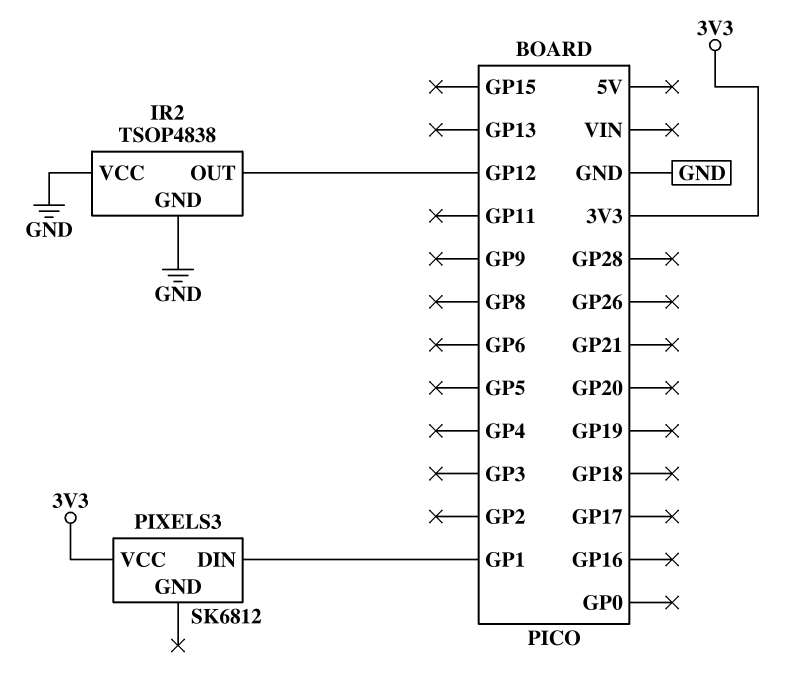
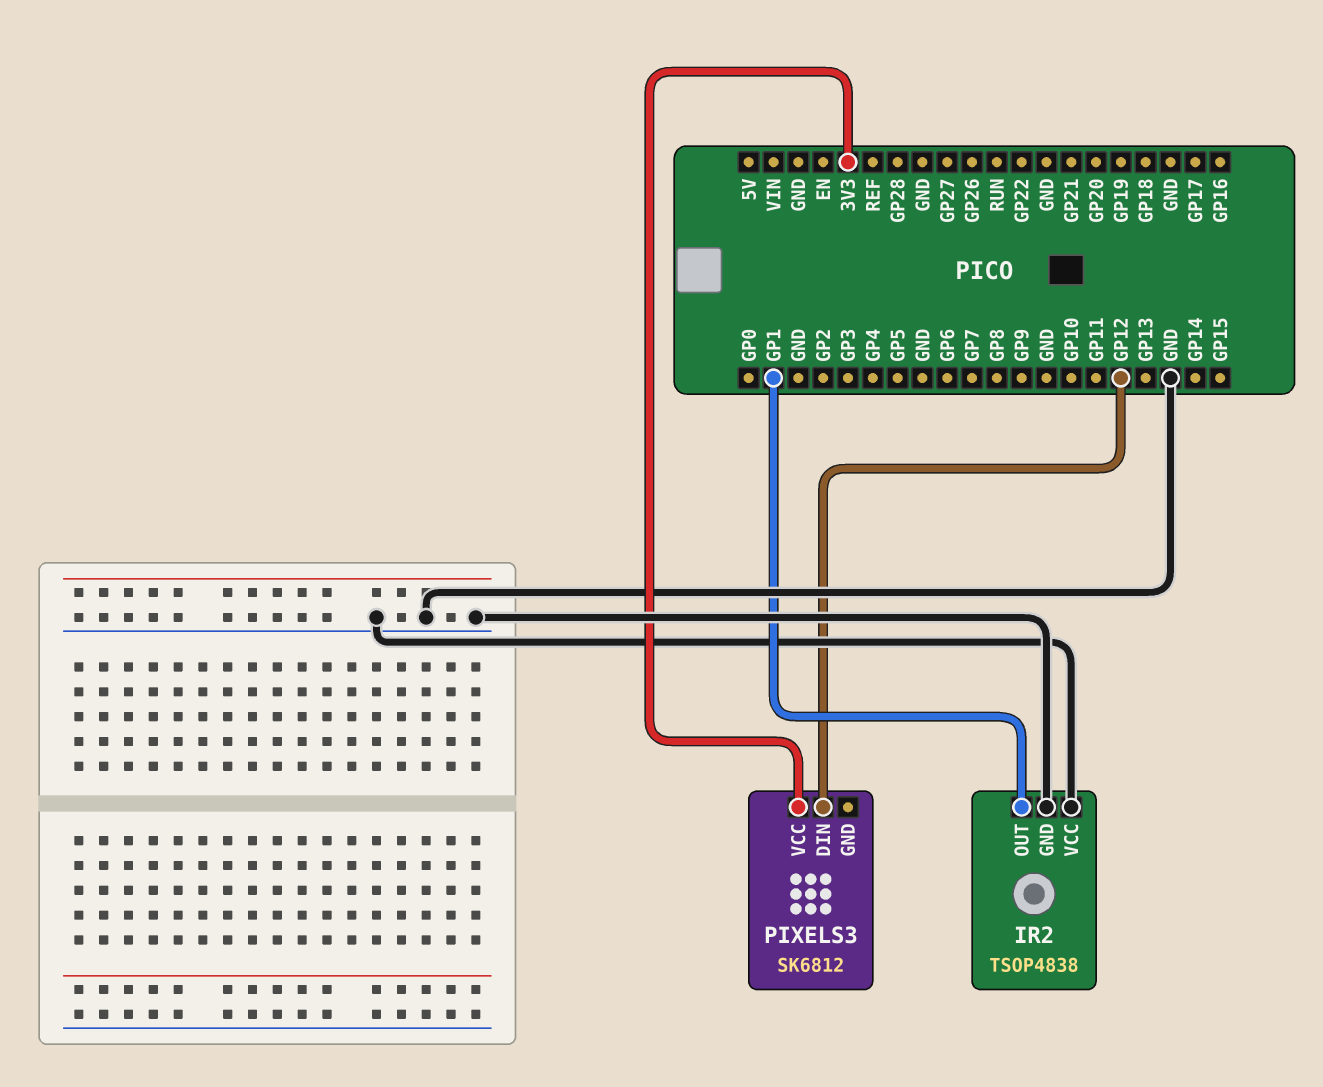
IR2 pin OUT: GP12 -> GP1
PIXELS3 pin DIN: GP1 -> GP12

